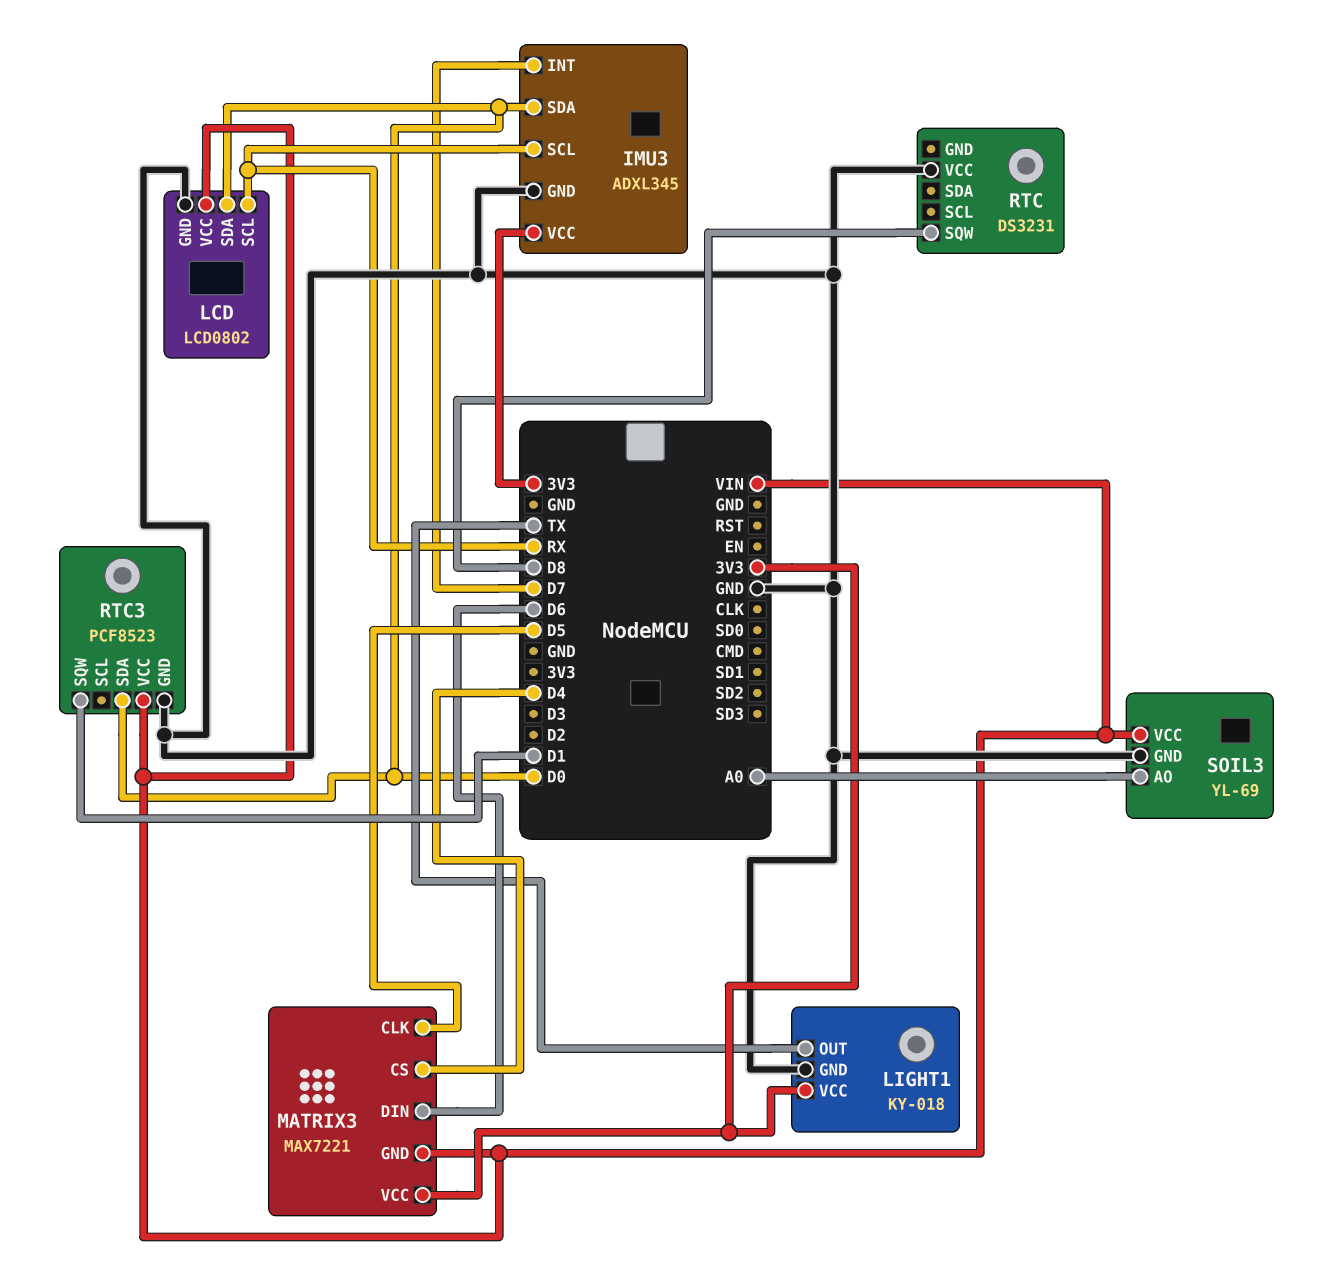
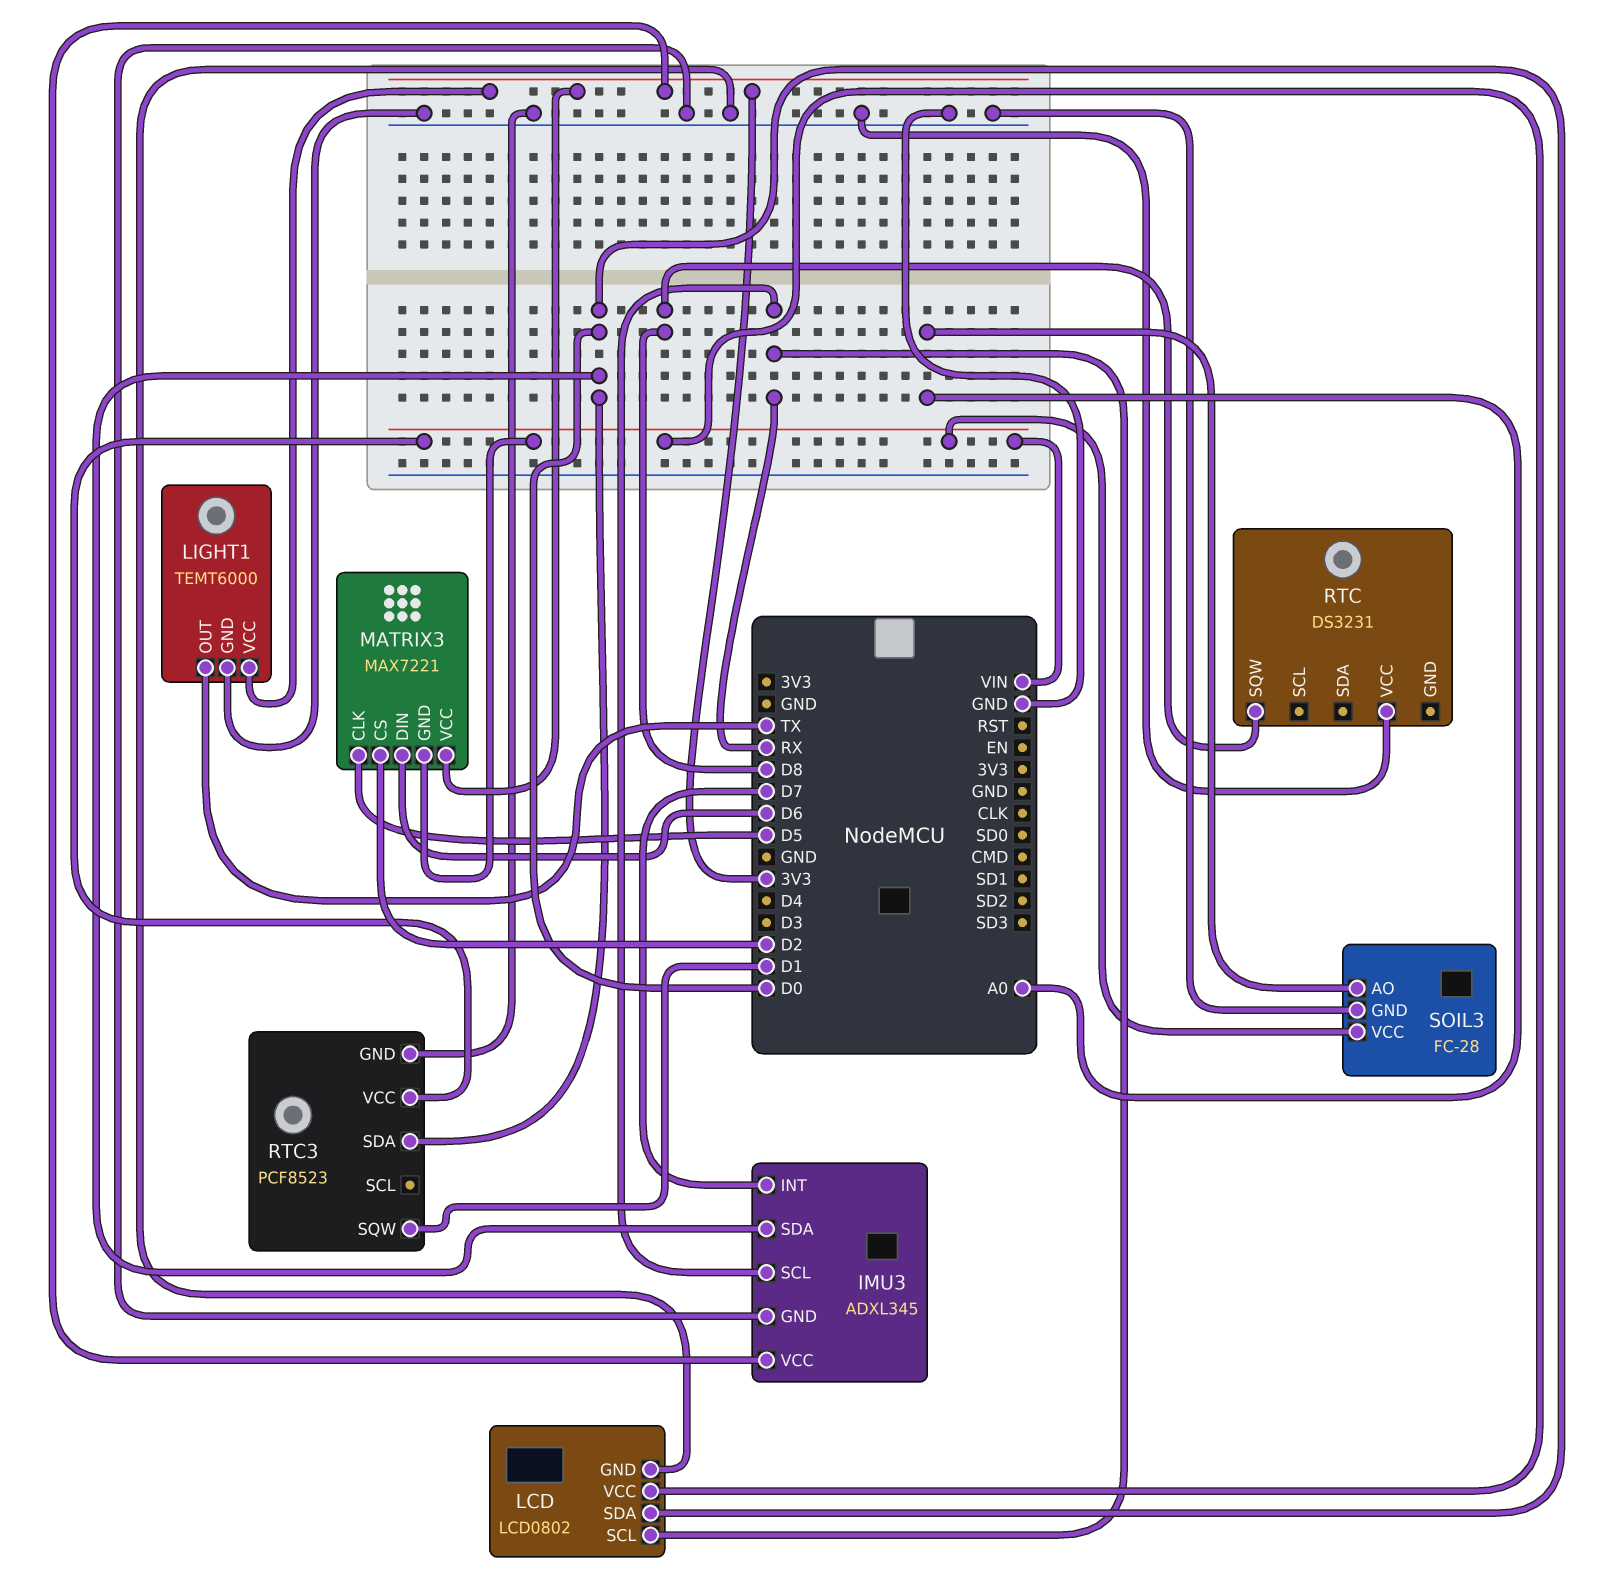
LIGHT1: KY-018 -> TEMT6000
MATRIX3 pin CS: D4 -> D2
SOIL3: YL-69 -> FC-28

